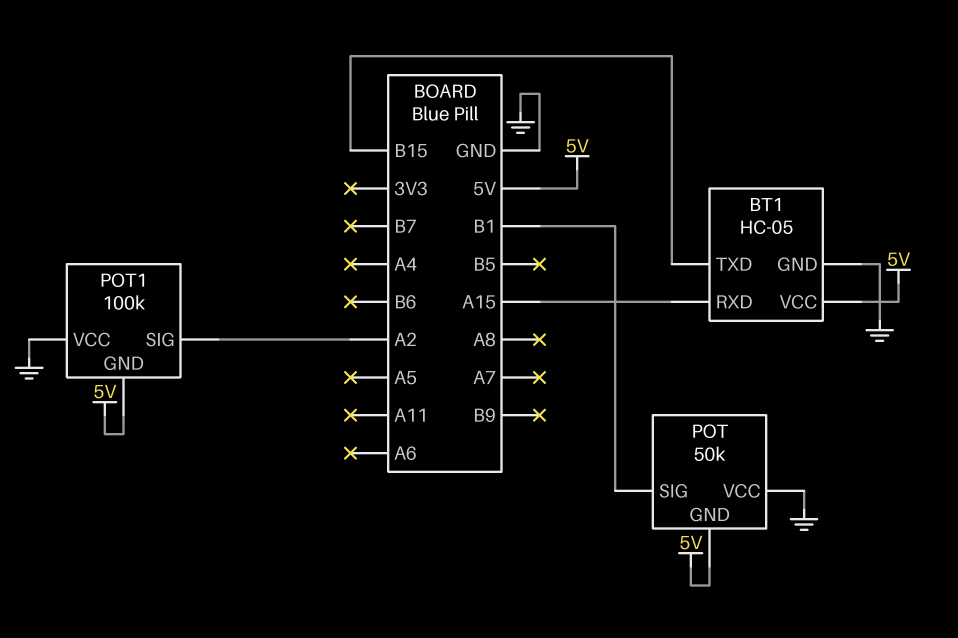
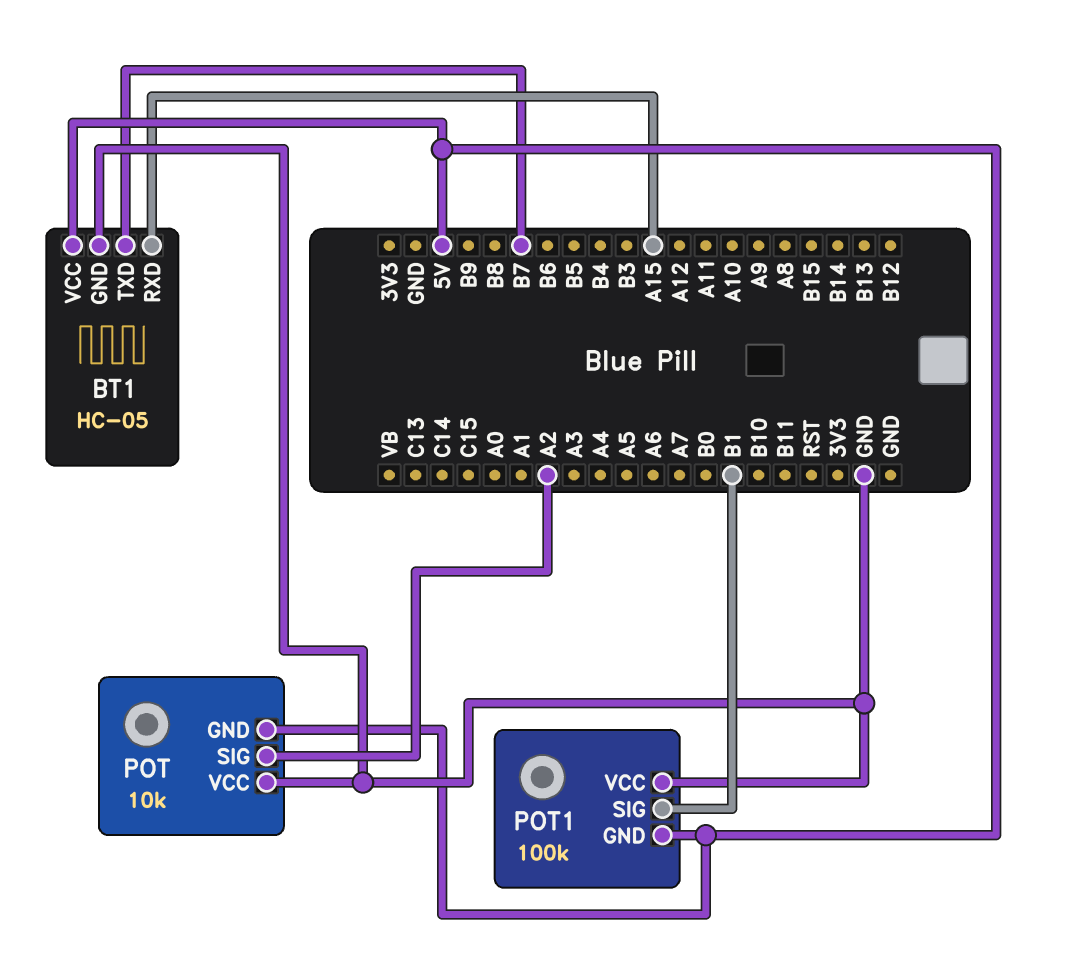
BT1 pin TXD: B15 -> B7
POT: 50k -> 10k
POT pin SIG: B1 -> A2
POT1 pin SIG: A2 -> B1

